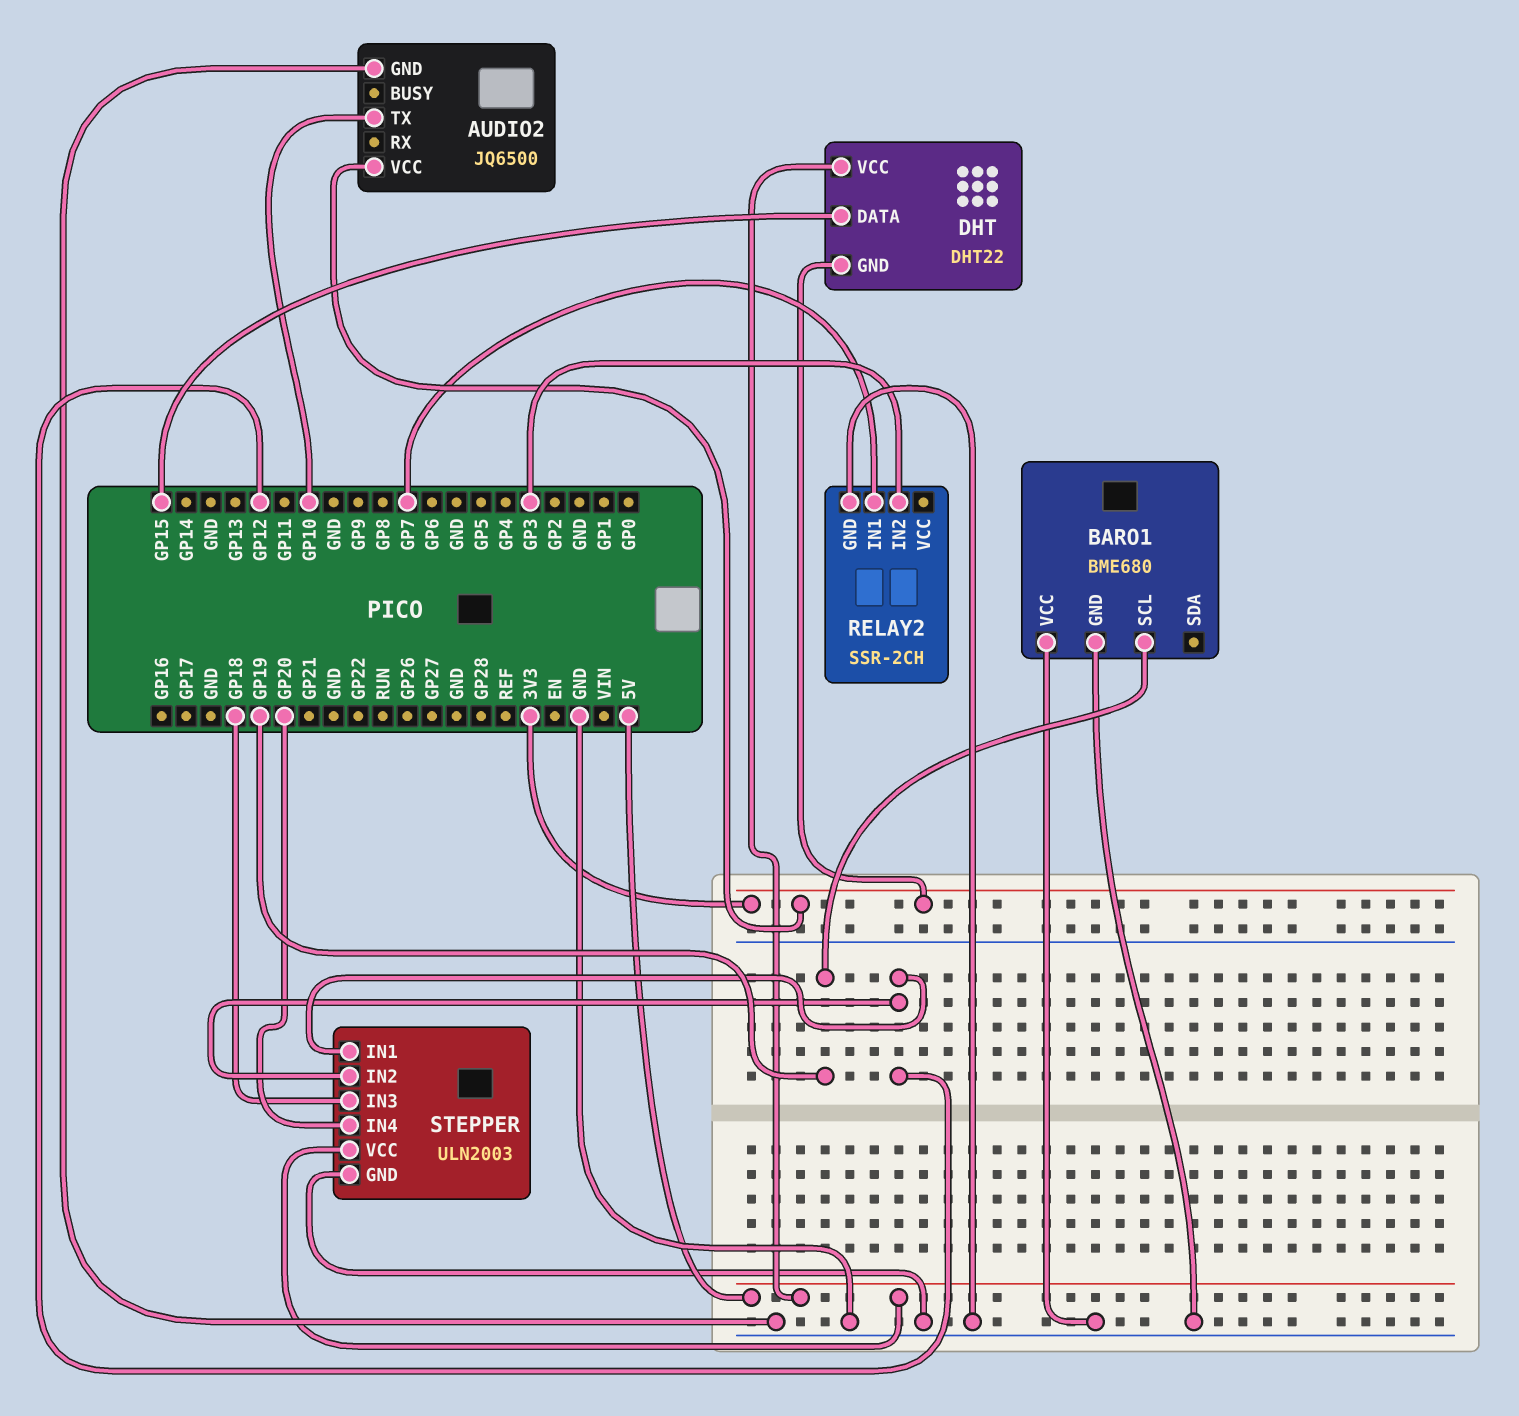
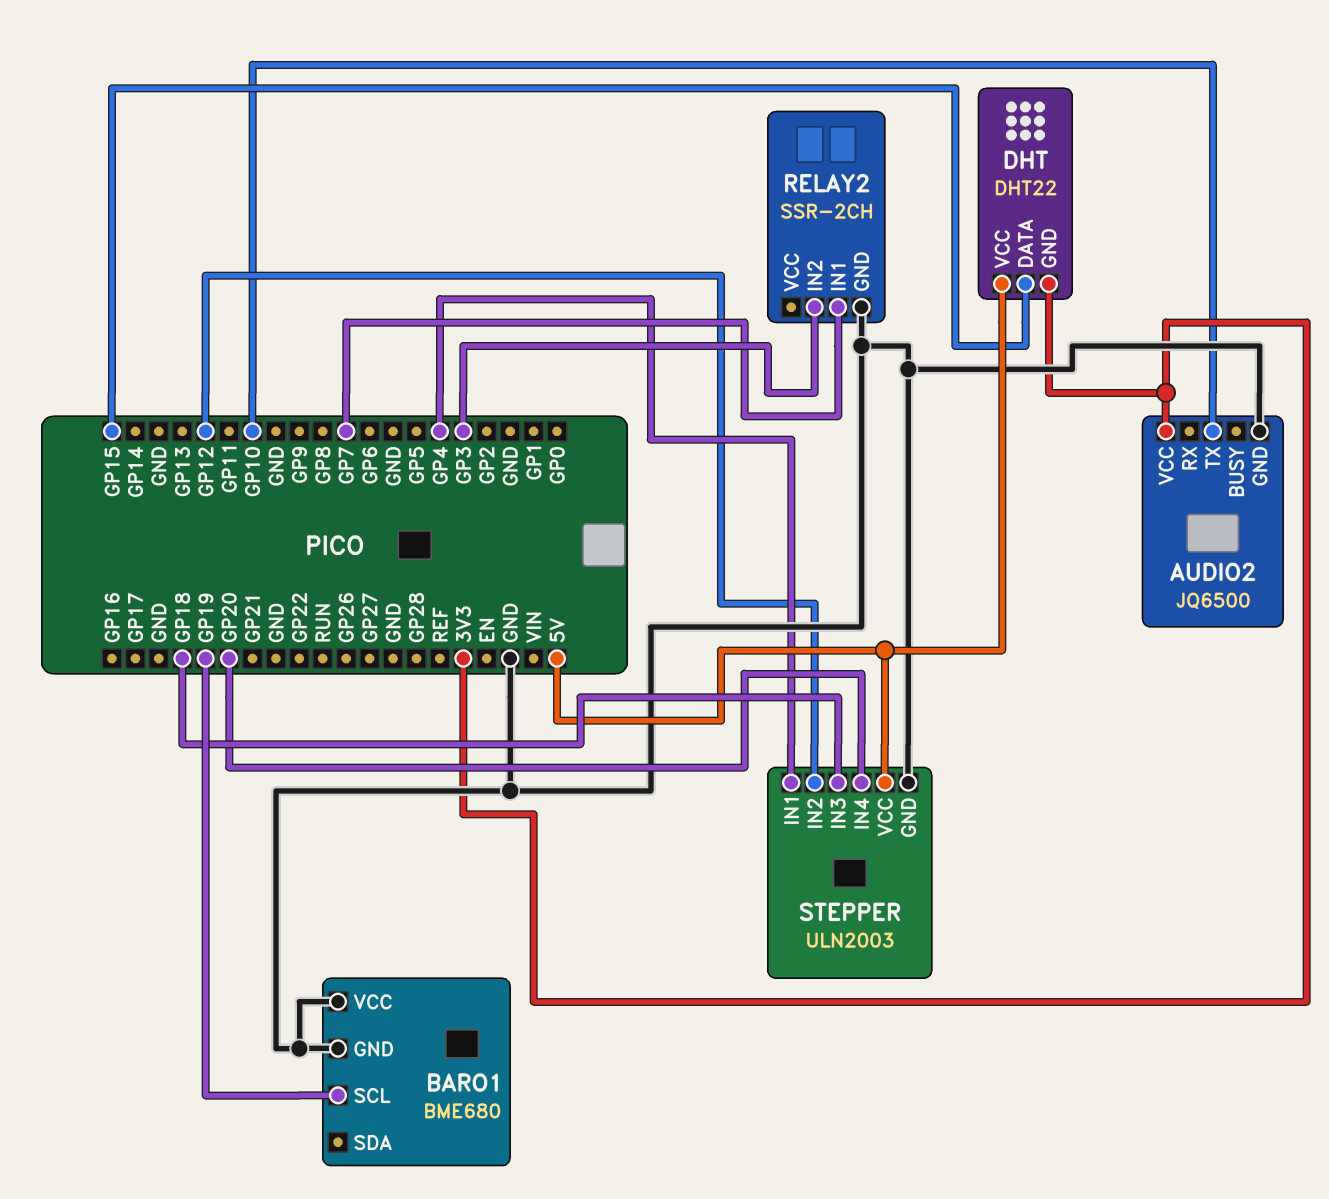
STEPPER pin IN1: GP12 -> GP4

